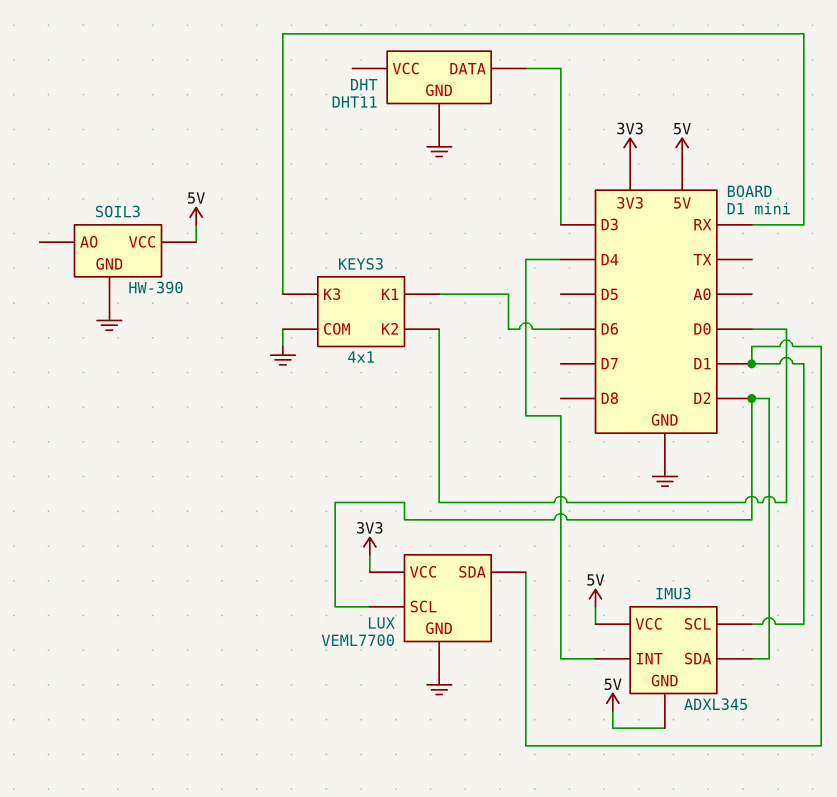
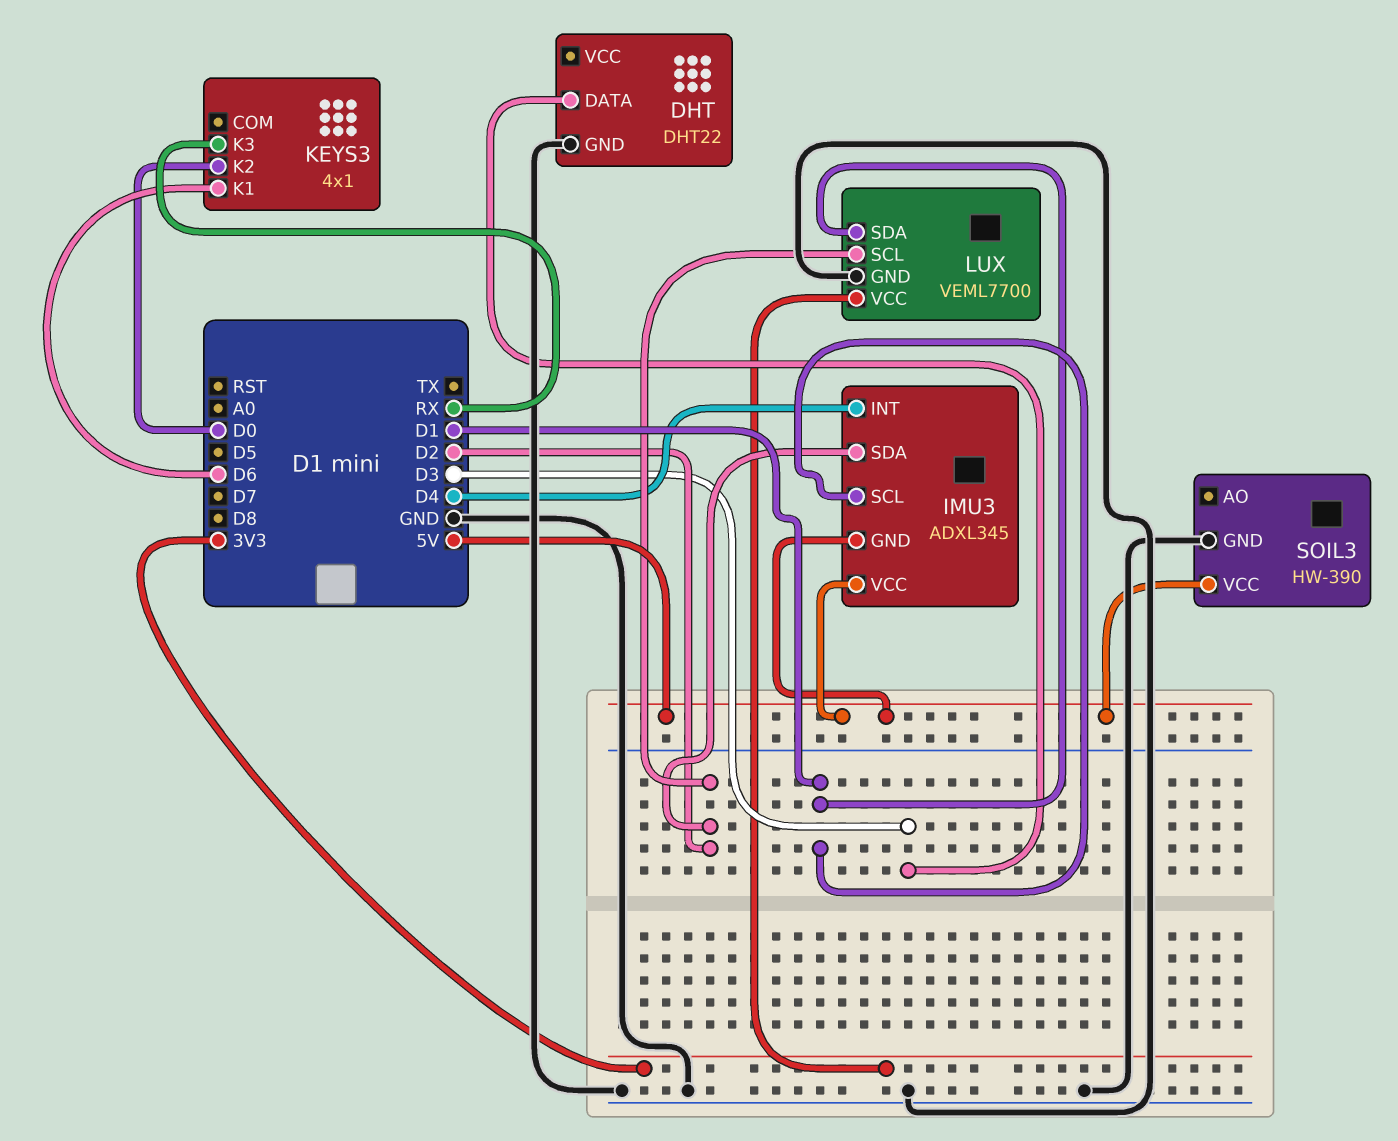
DHT: DHT11 -> DHT22
KEYS3 pin COM: GND -> none

